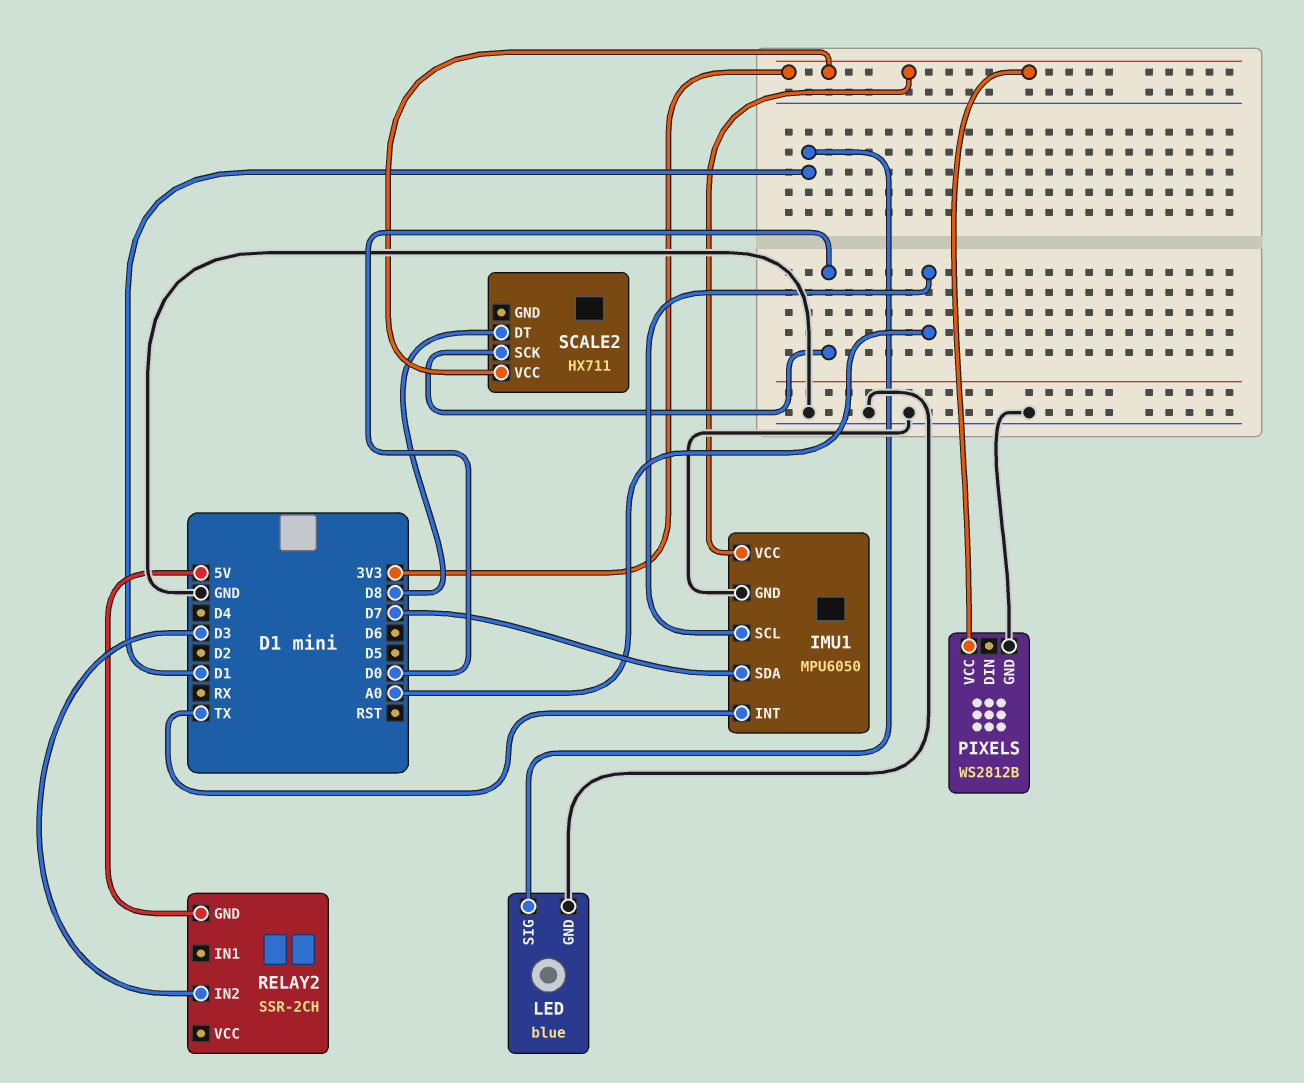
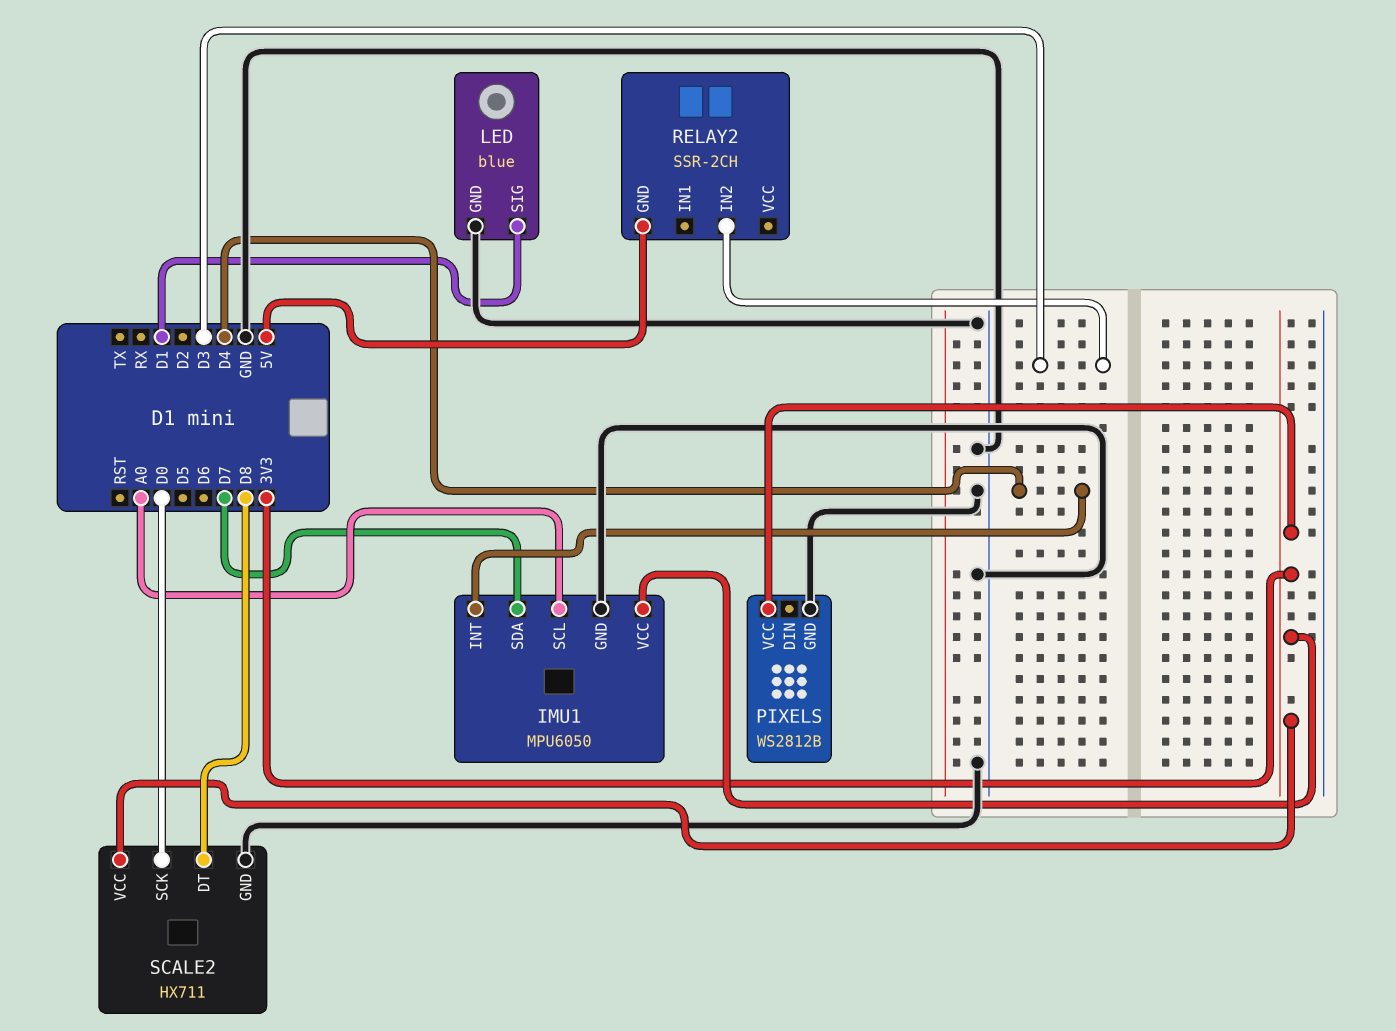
IMU1 pin INT: TX -> D4
SCALE2 pin GND: none -> GND

